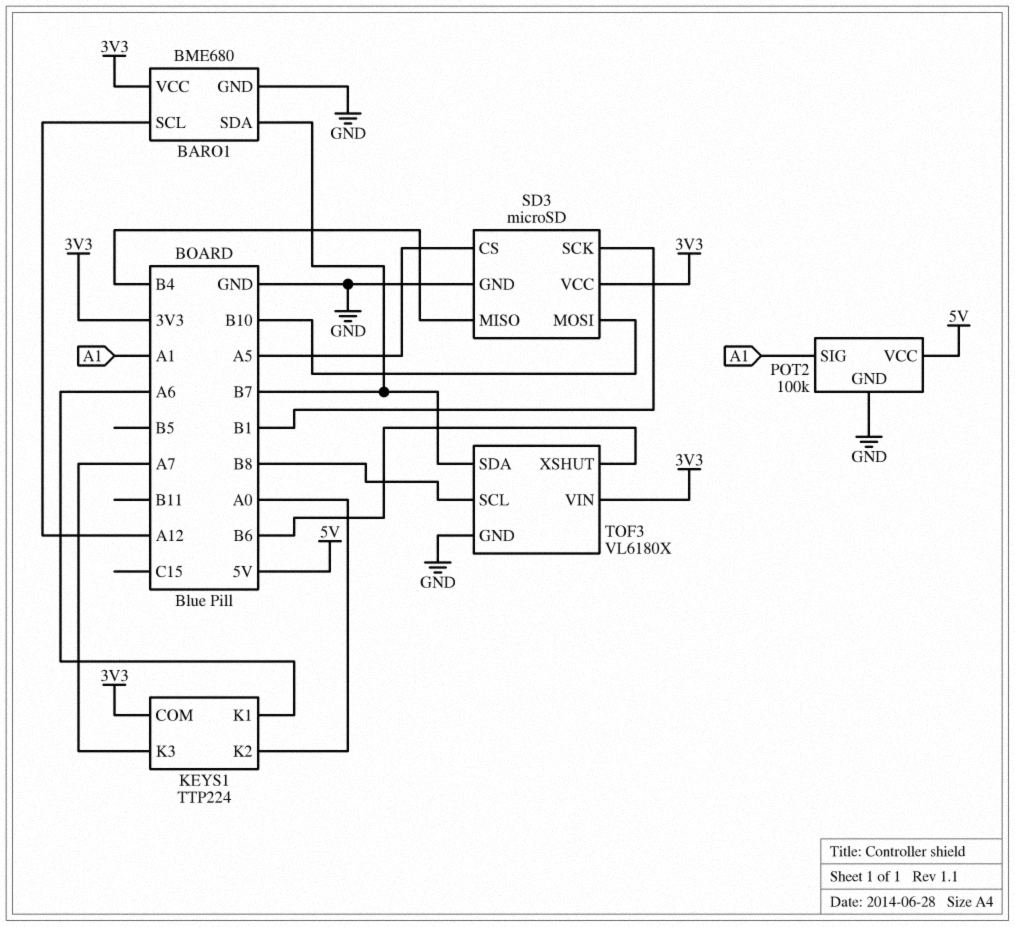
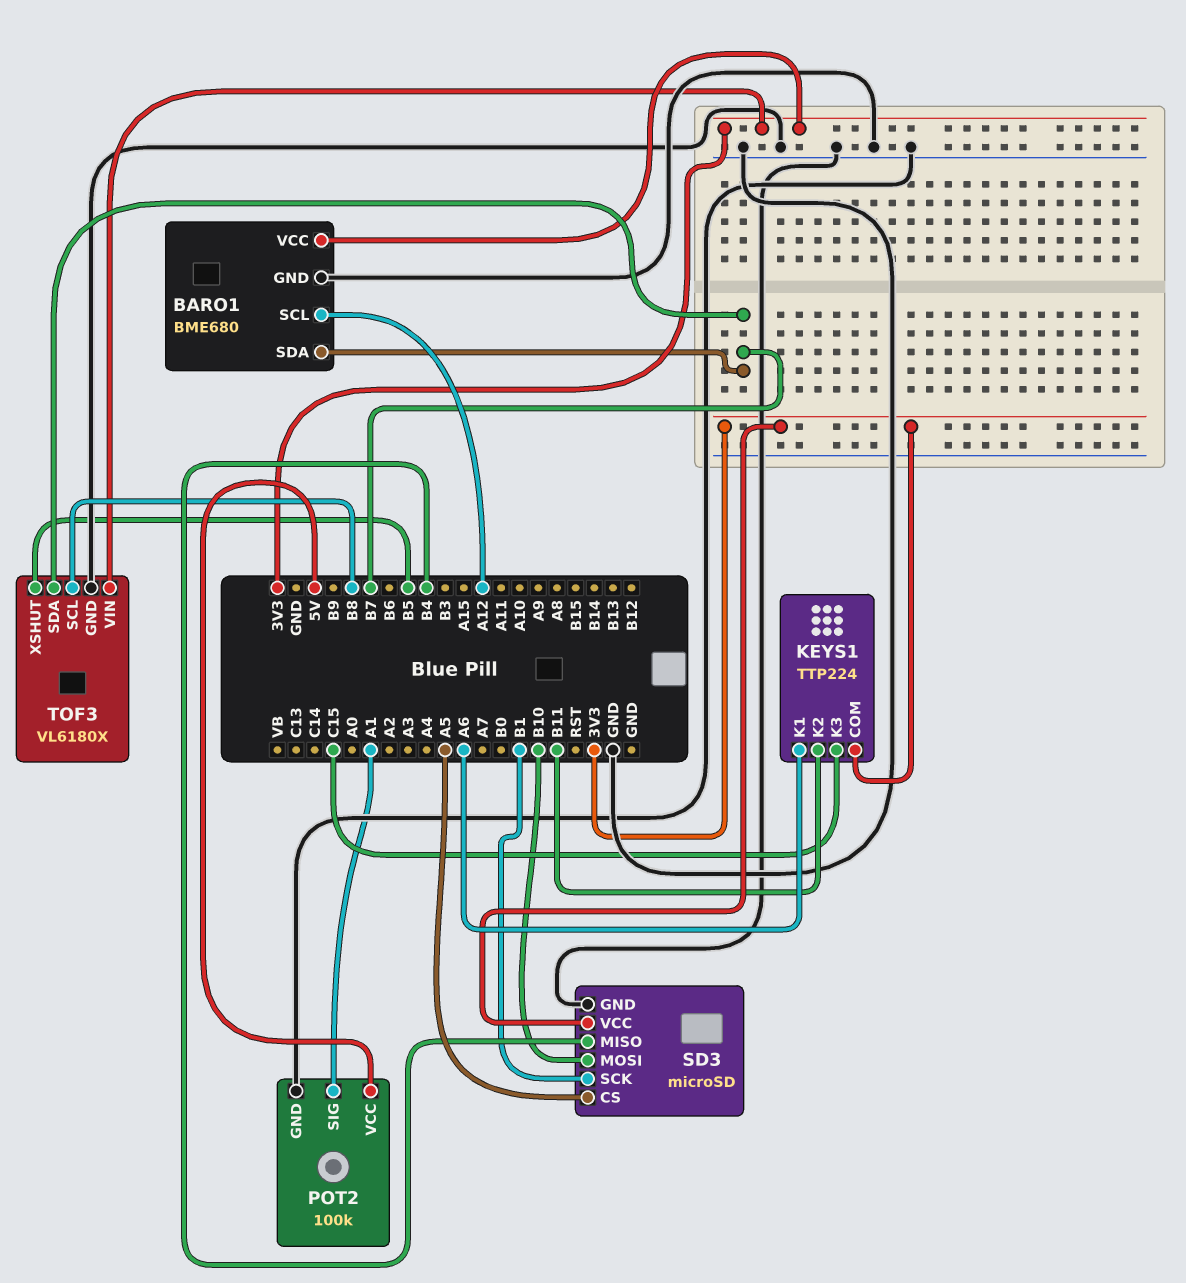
KEYS1 pin K2: A0 -> B11
KEYS1 pin K3: A7 -> C15
TOF3 pin XSHUT: B6 -> B5

